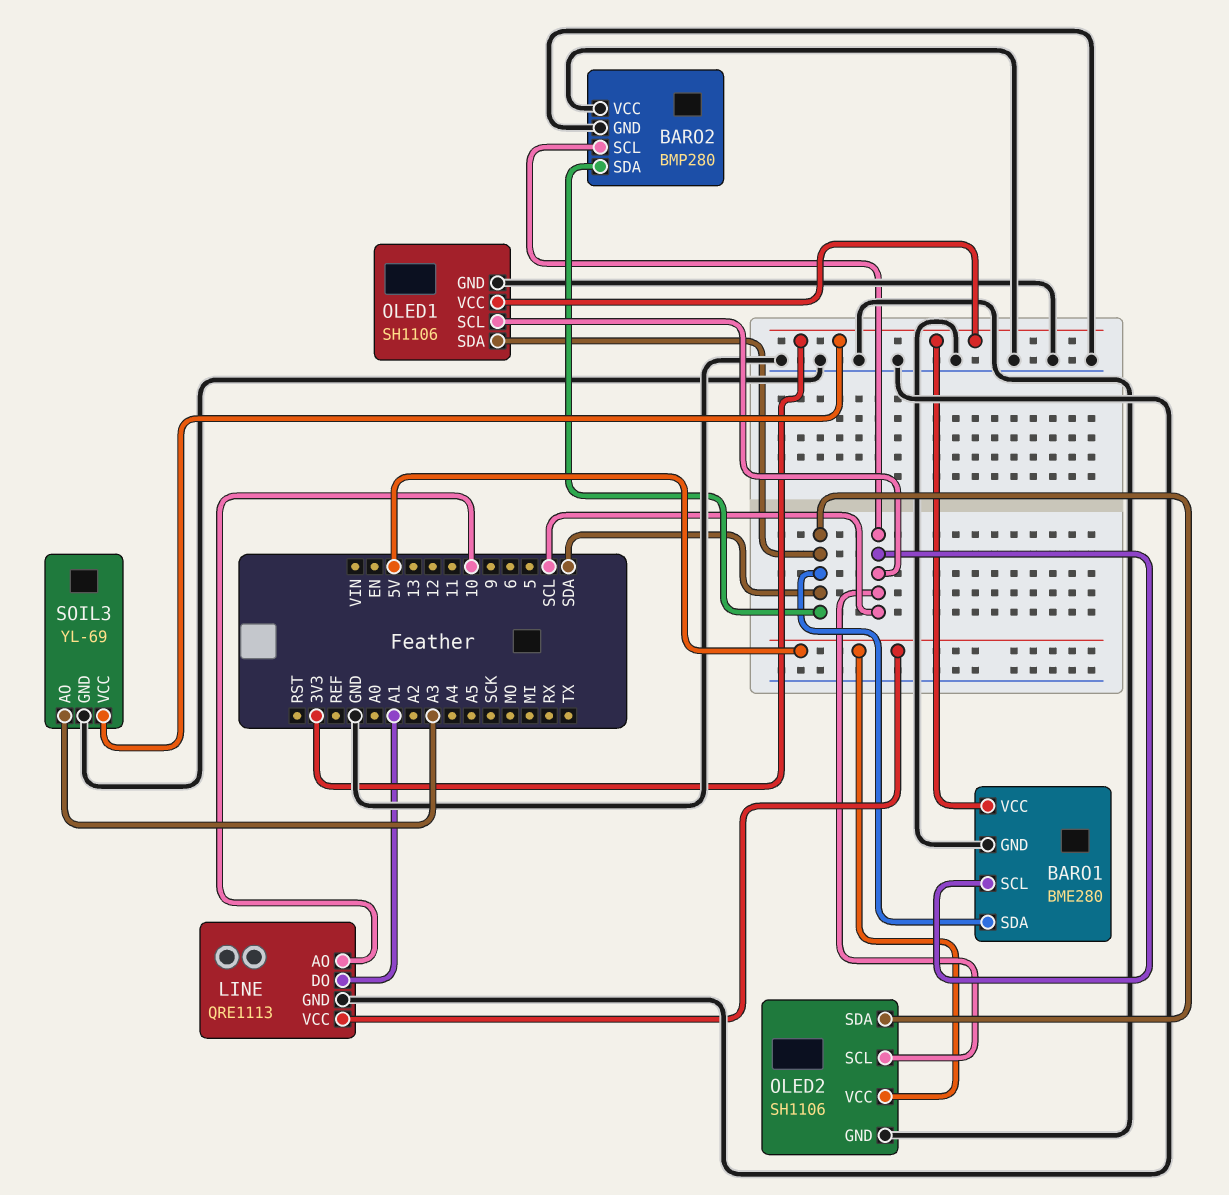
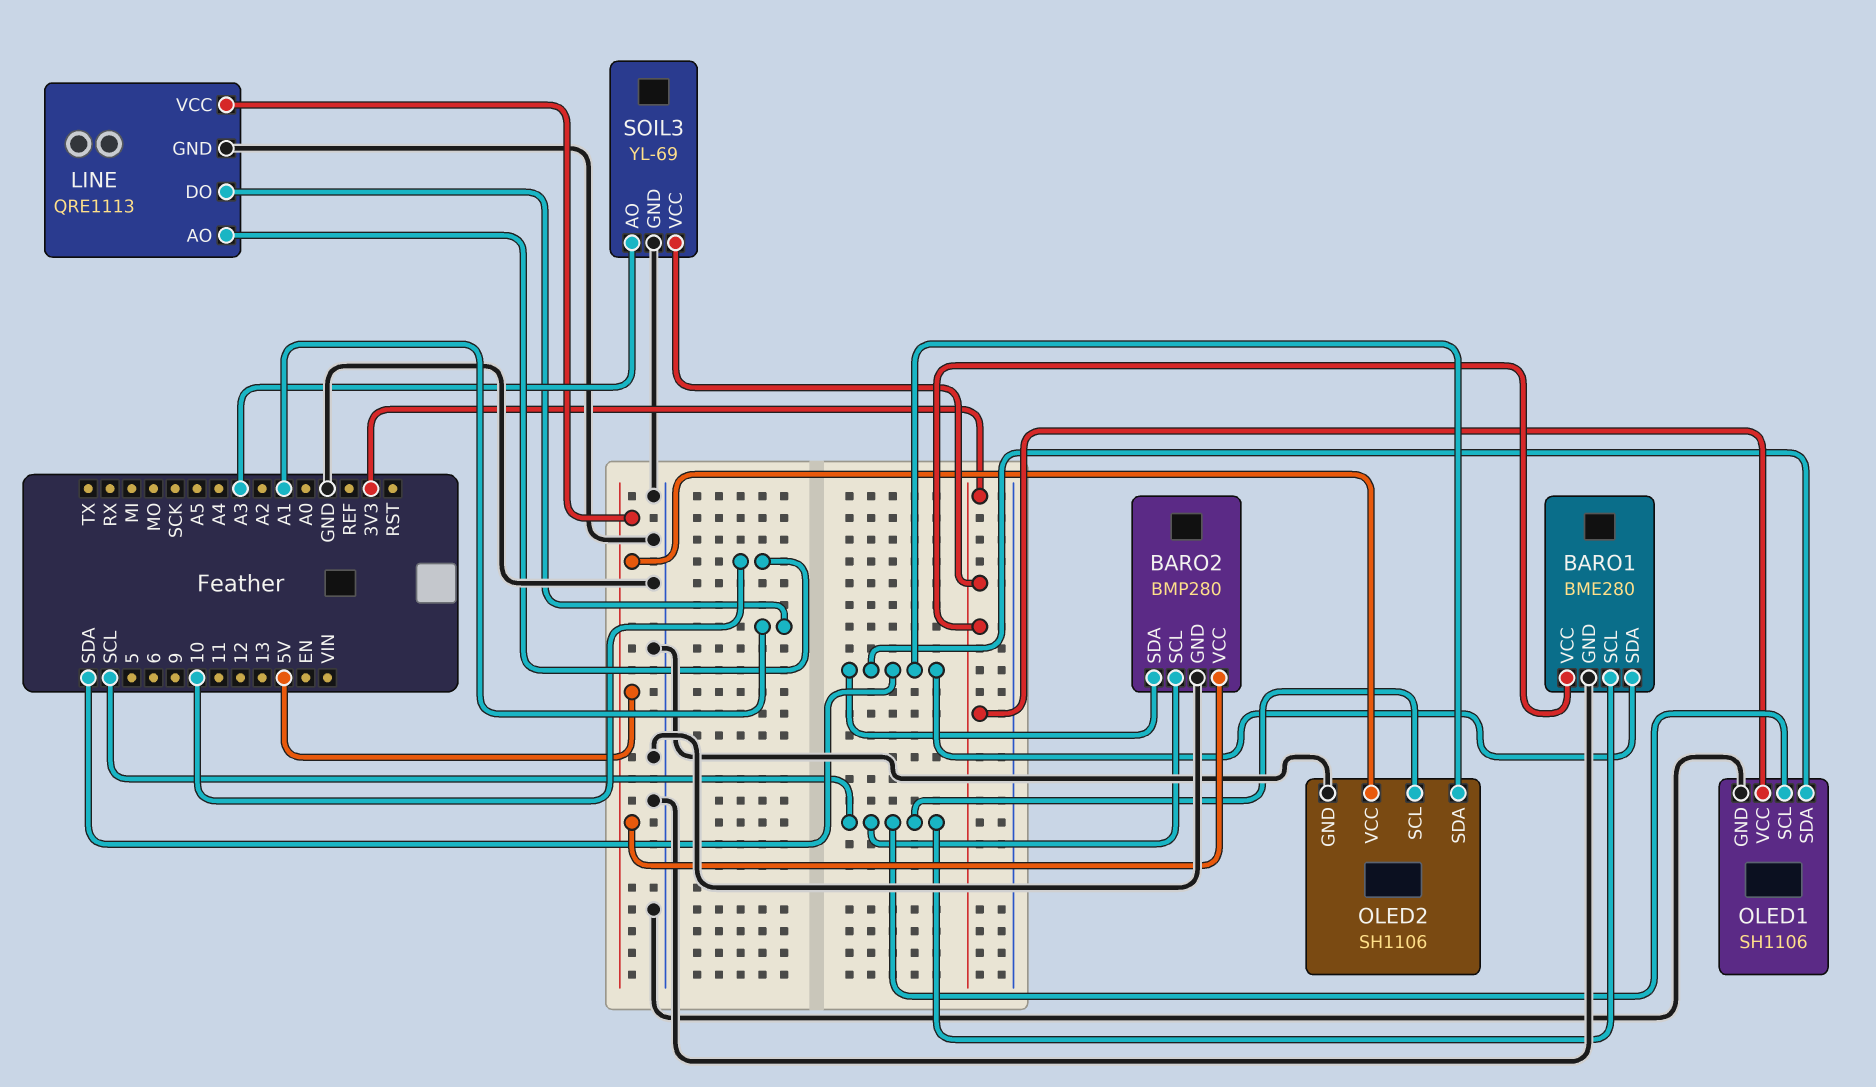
BARO2 pin VCC: GND -> 5V

